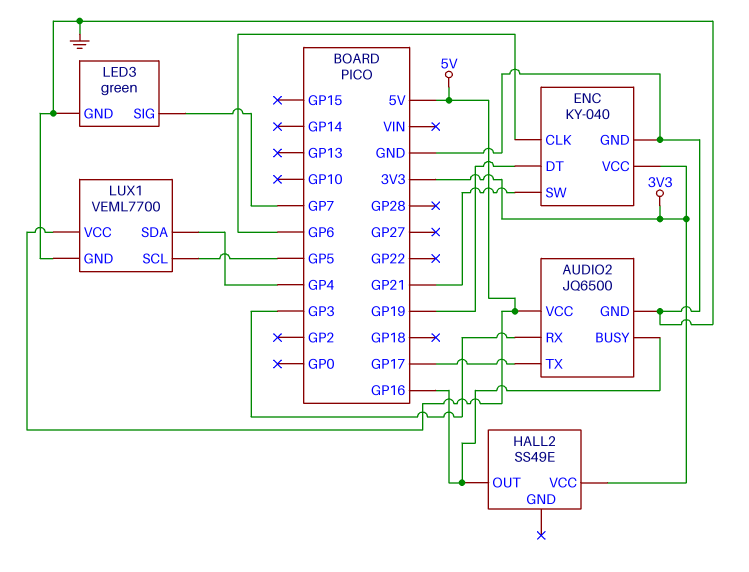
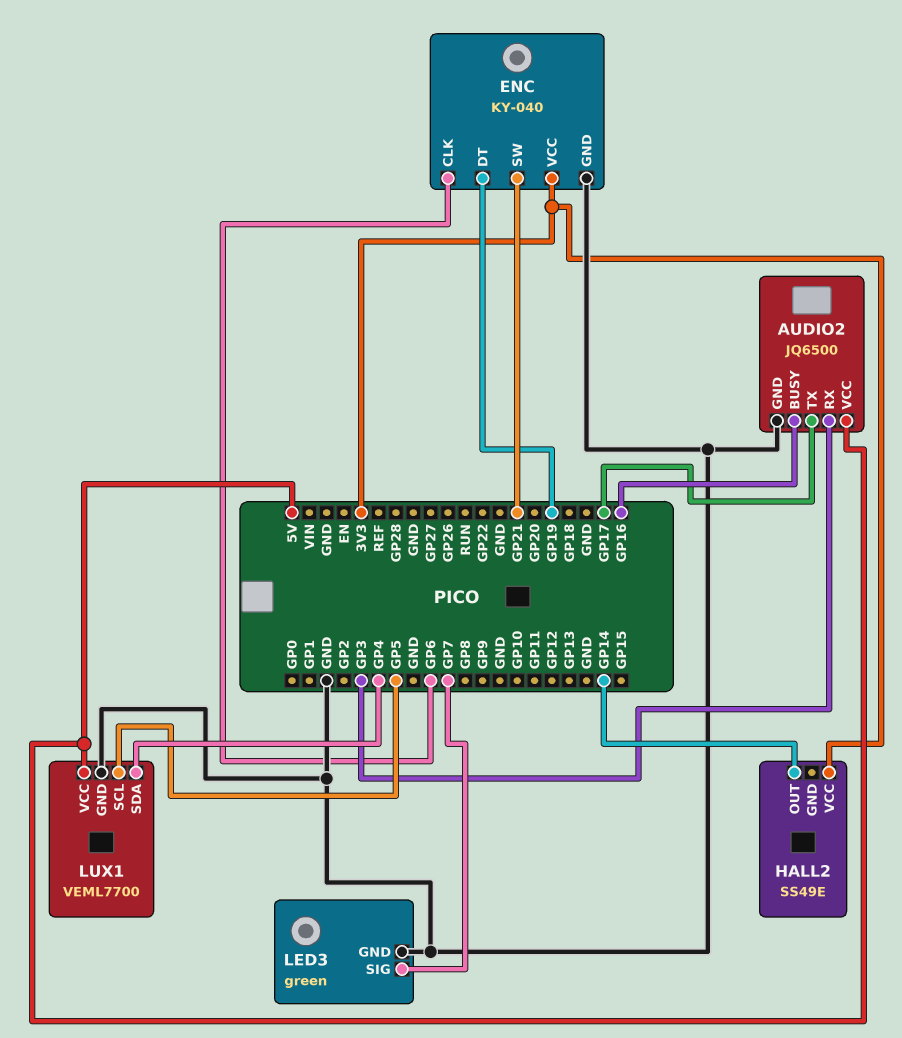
HALL2 pin OUT: GP16 -> GP14

